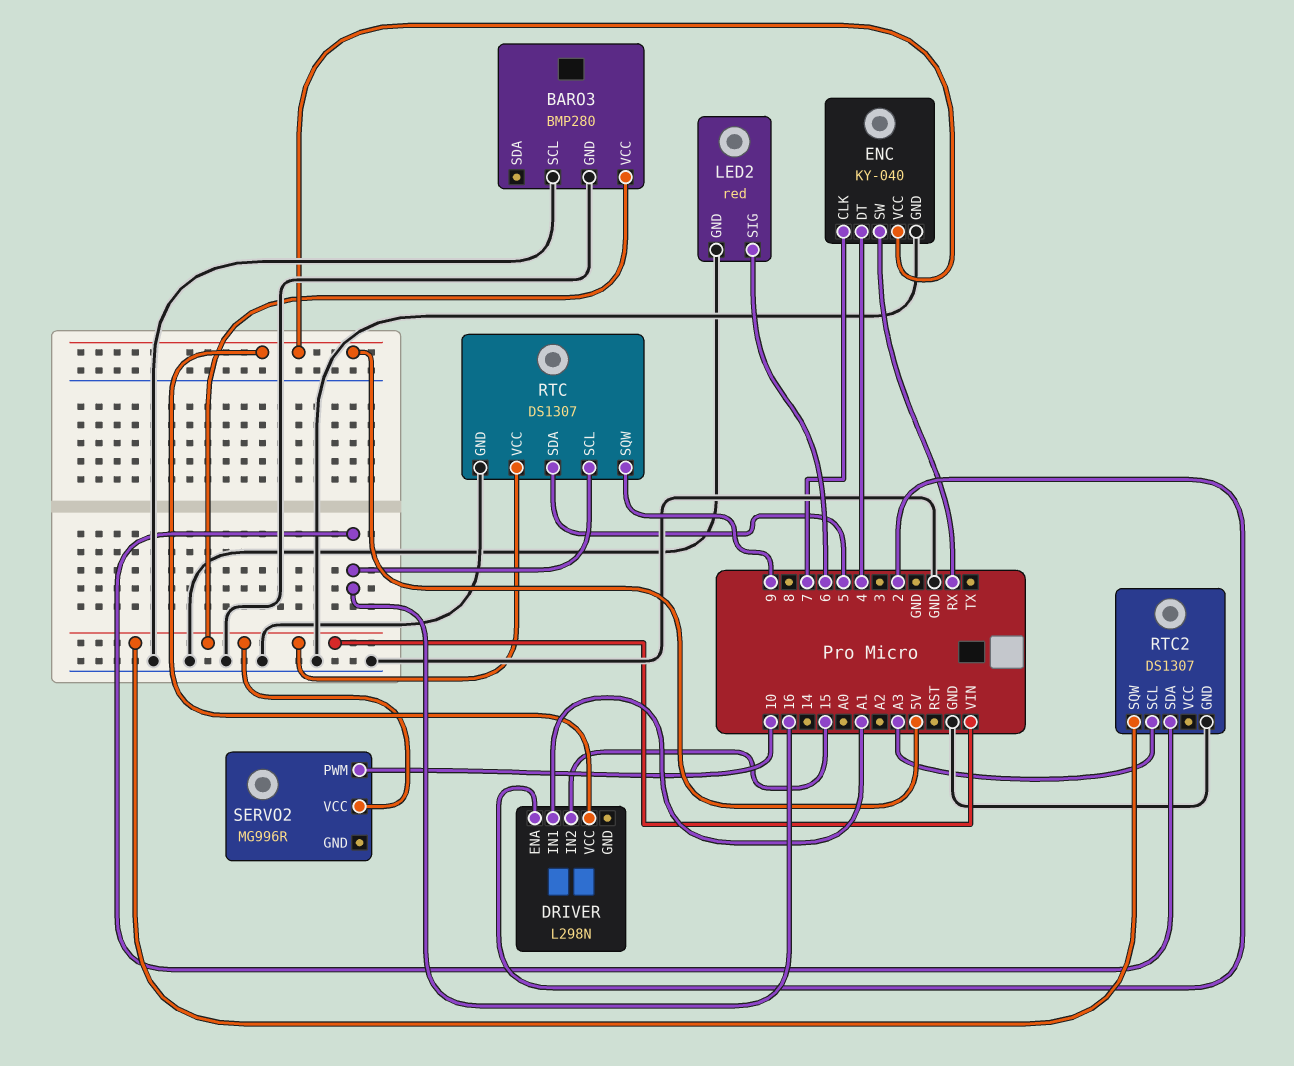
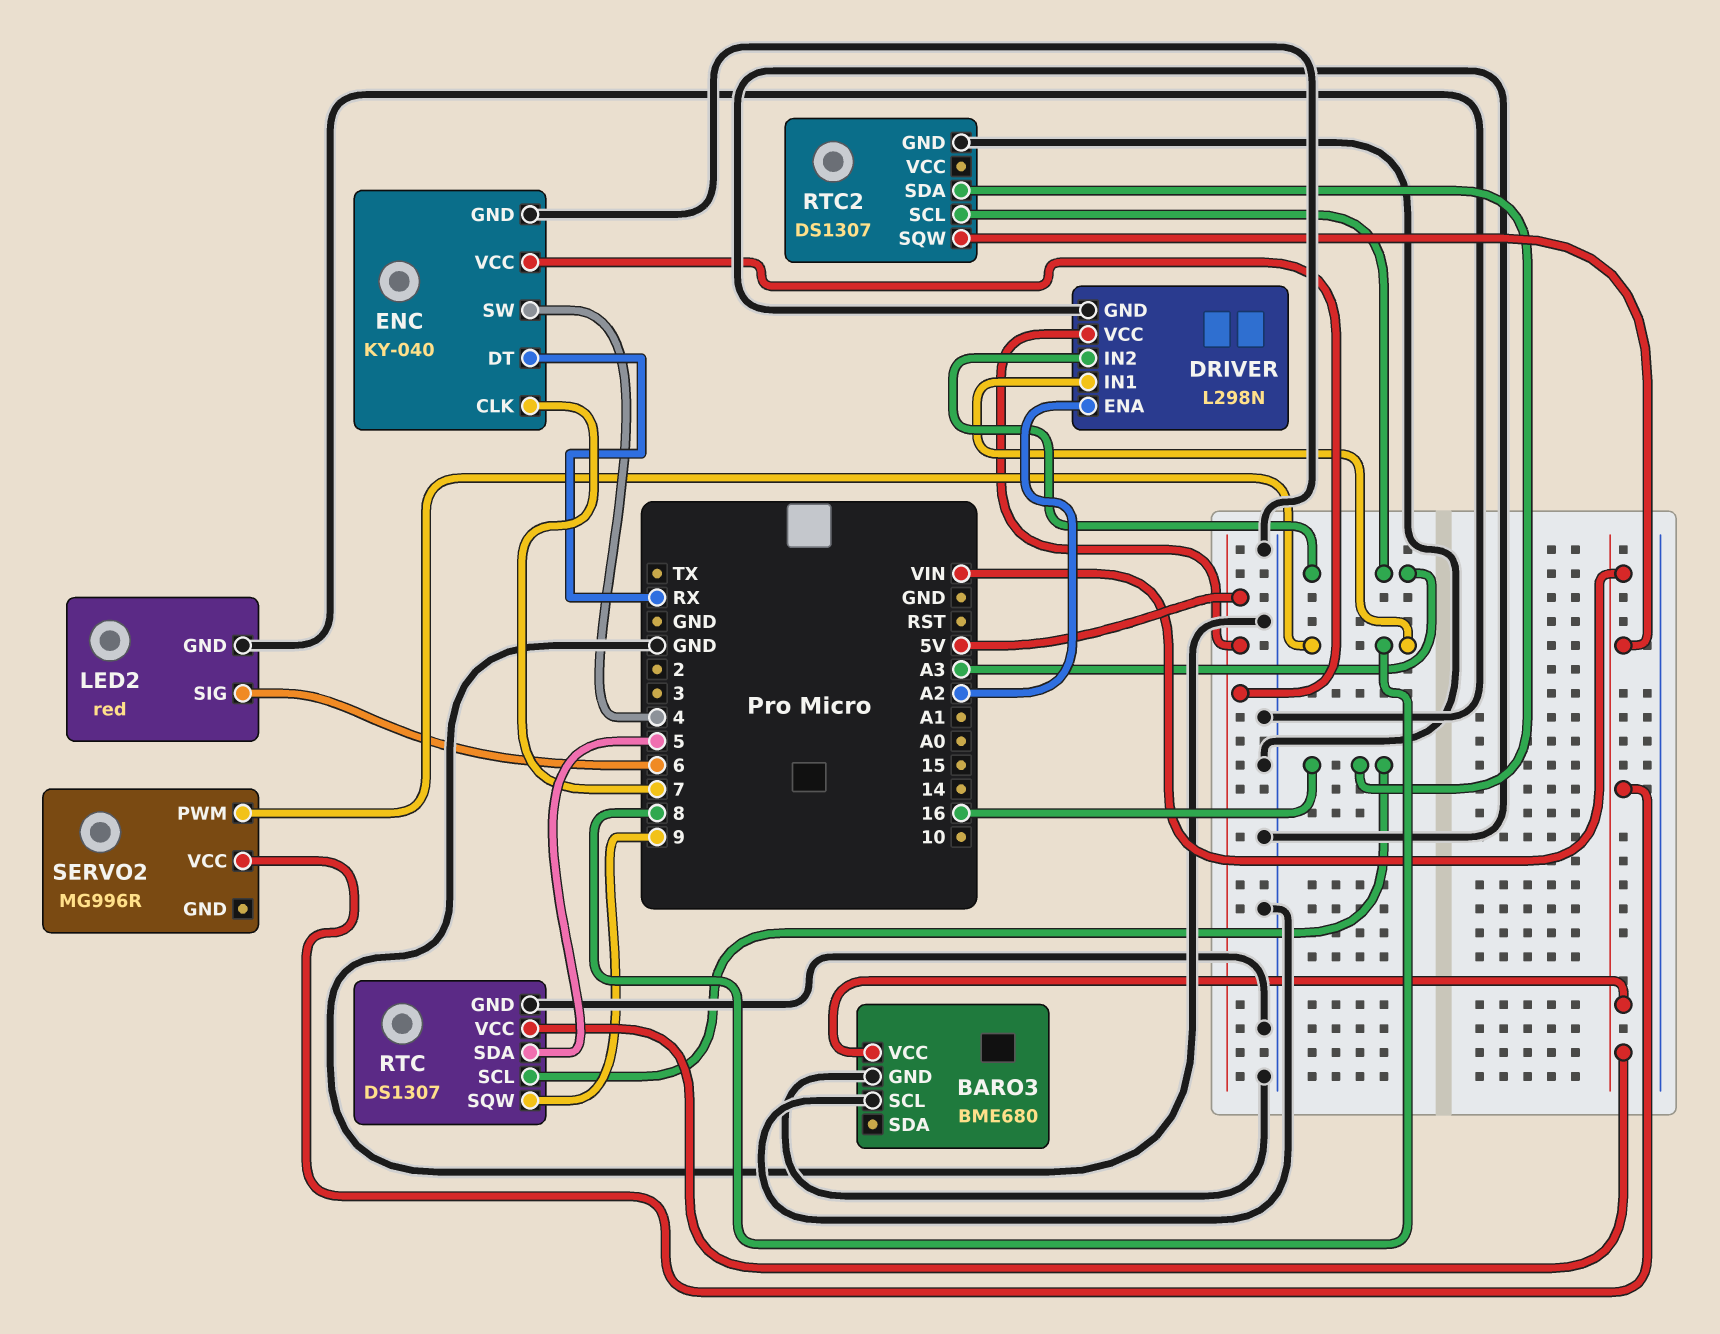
BARO3: BMP280 -> BME680
DRIVER pin ENA: 2 -> A2
DRIVER pin GND: none -> GND
DRIVER pin IN1: A1 -> 8
DRIVER pin IN2: 15 -> A3
ENC pin DT: 4 -> RX
ENC pin SW: RX -> 4
SERVO2 pin PWM: 10 -> 8

